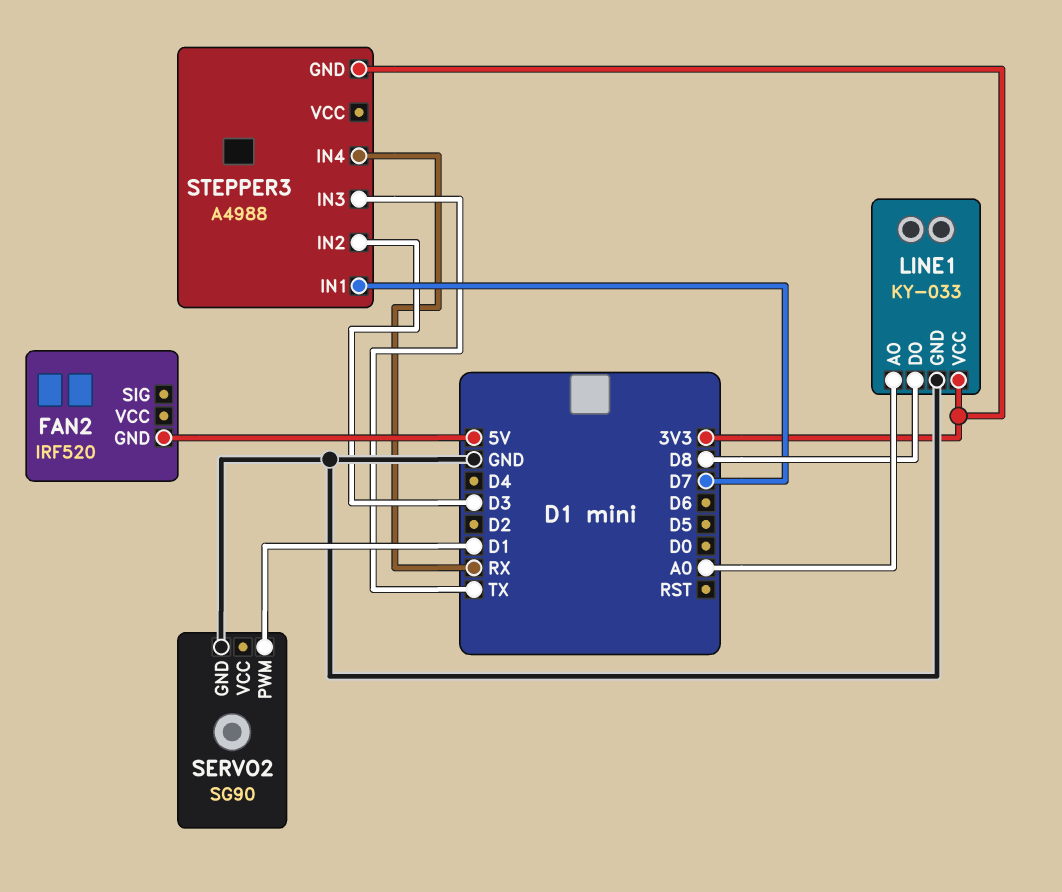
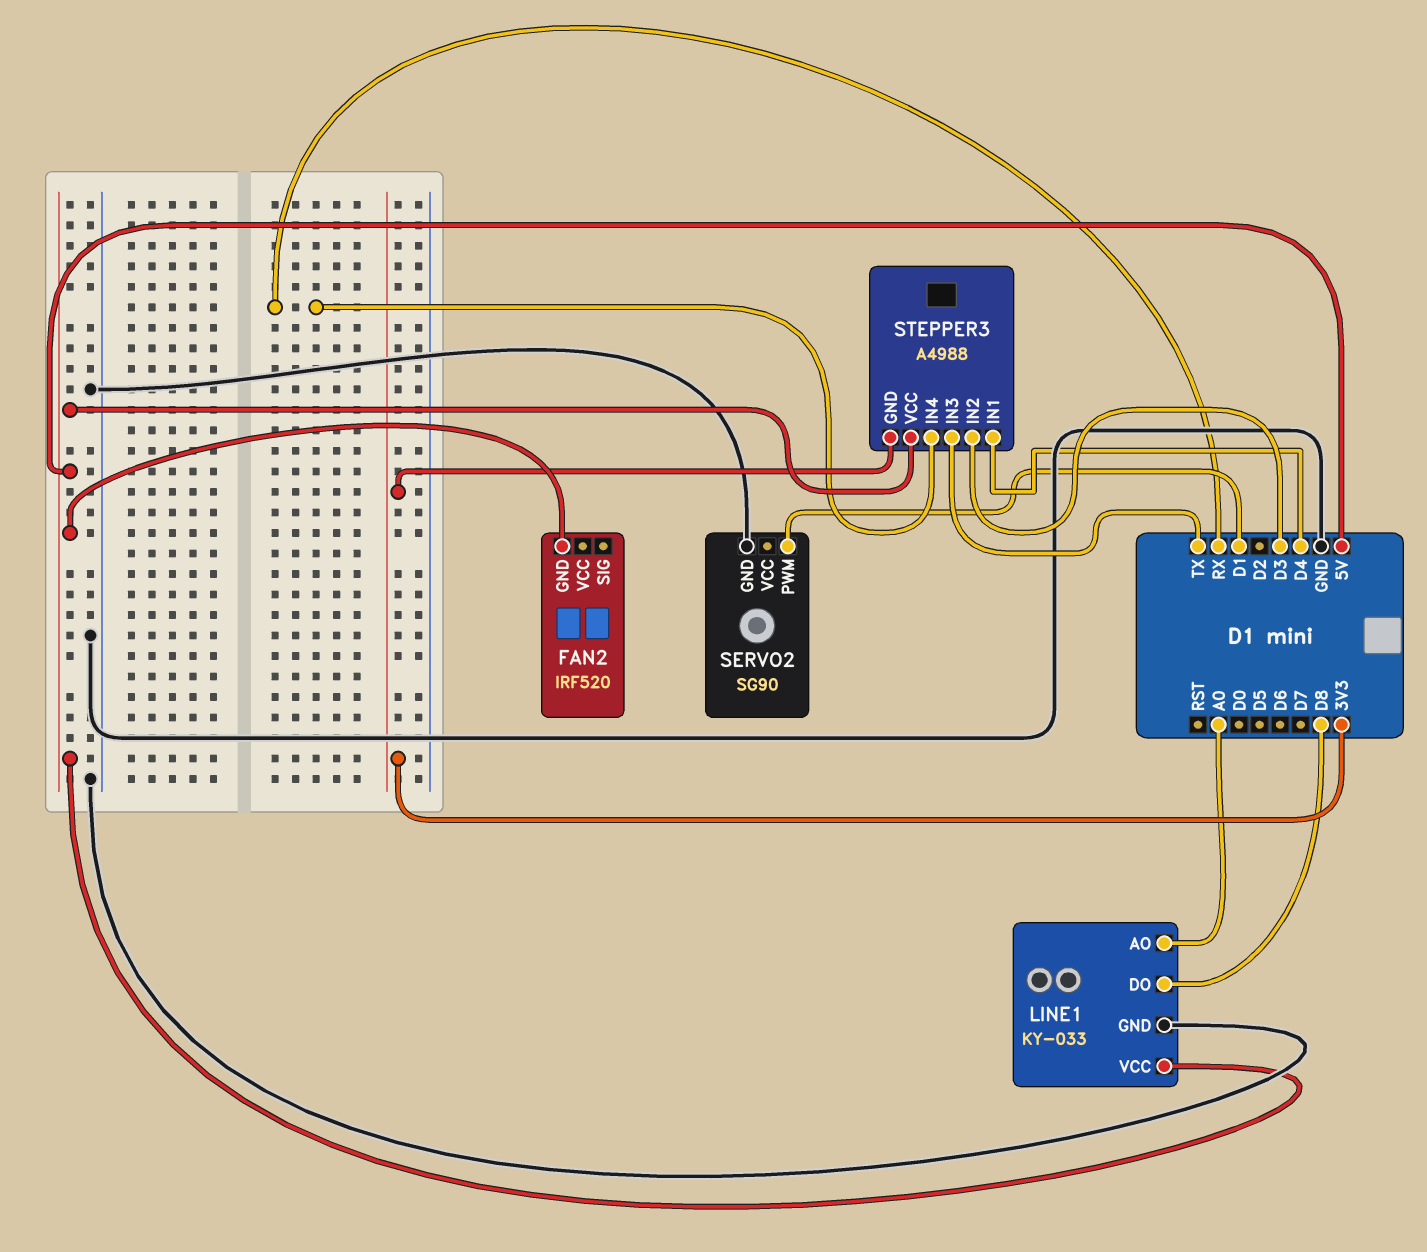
LINE1 pin VCC: 3V3 -> 5V
STEPPER3 pin IN1: D7 -> D4
STEPPER3 pin VCC: none -> 5V

